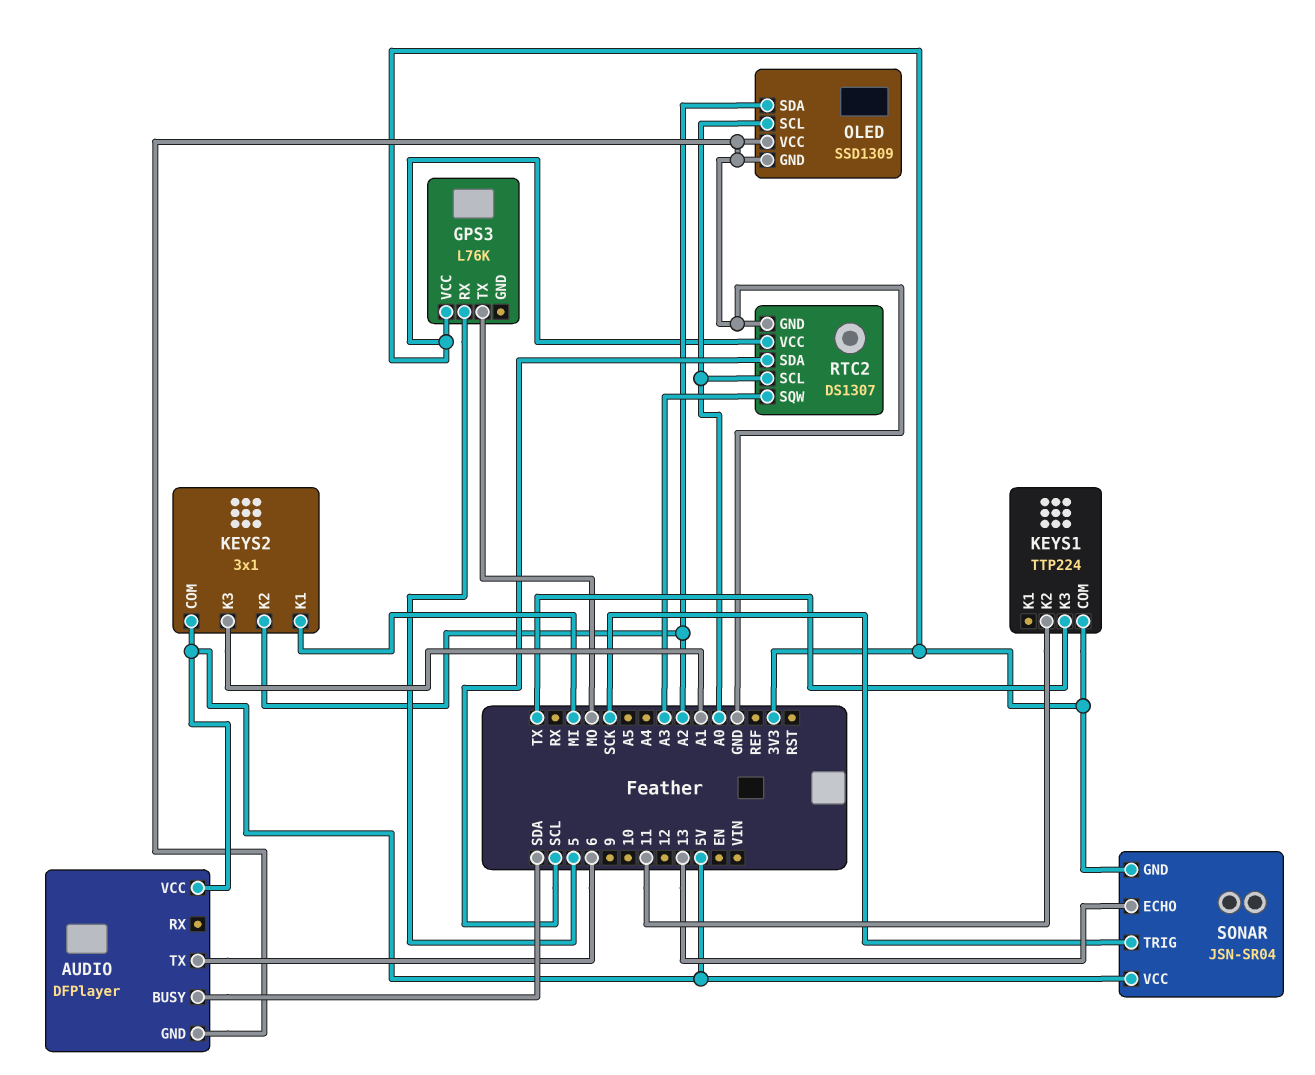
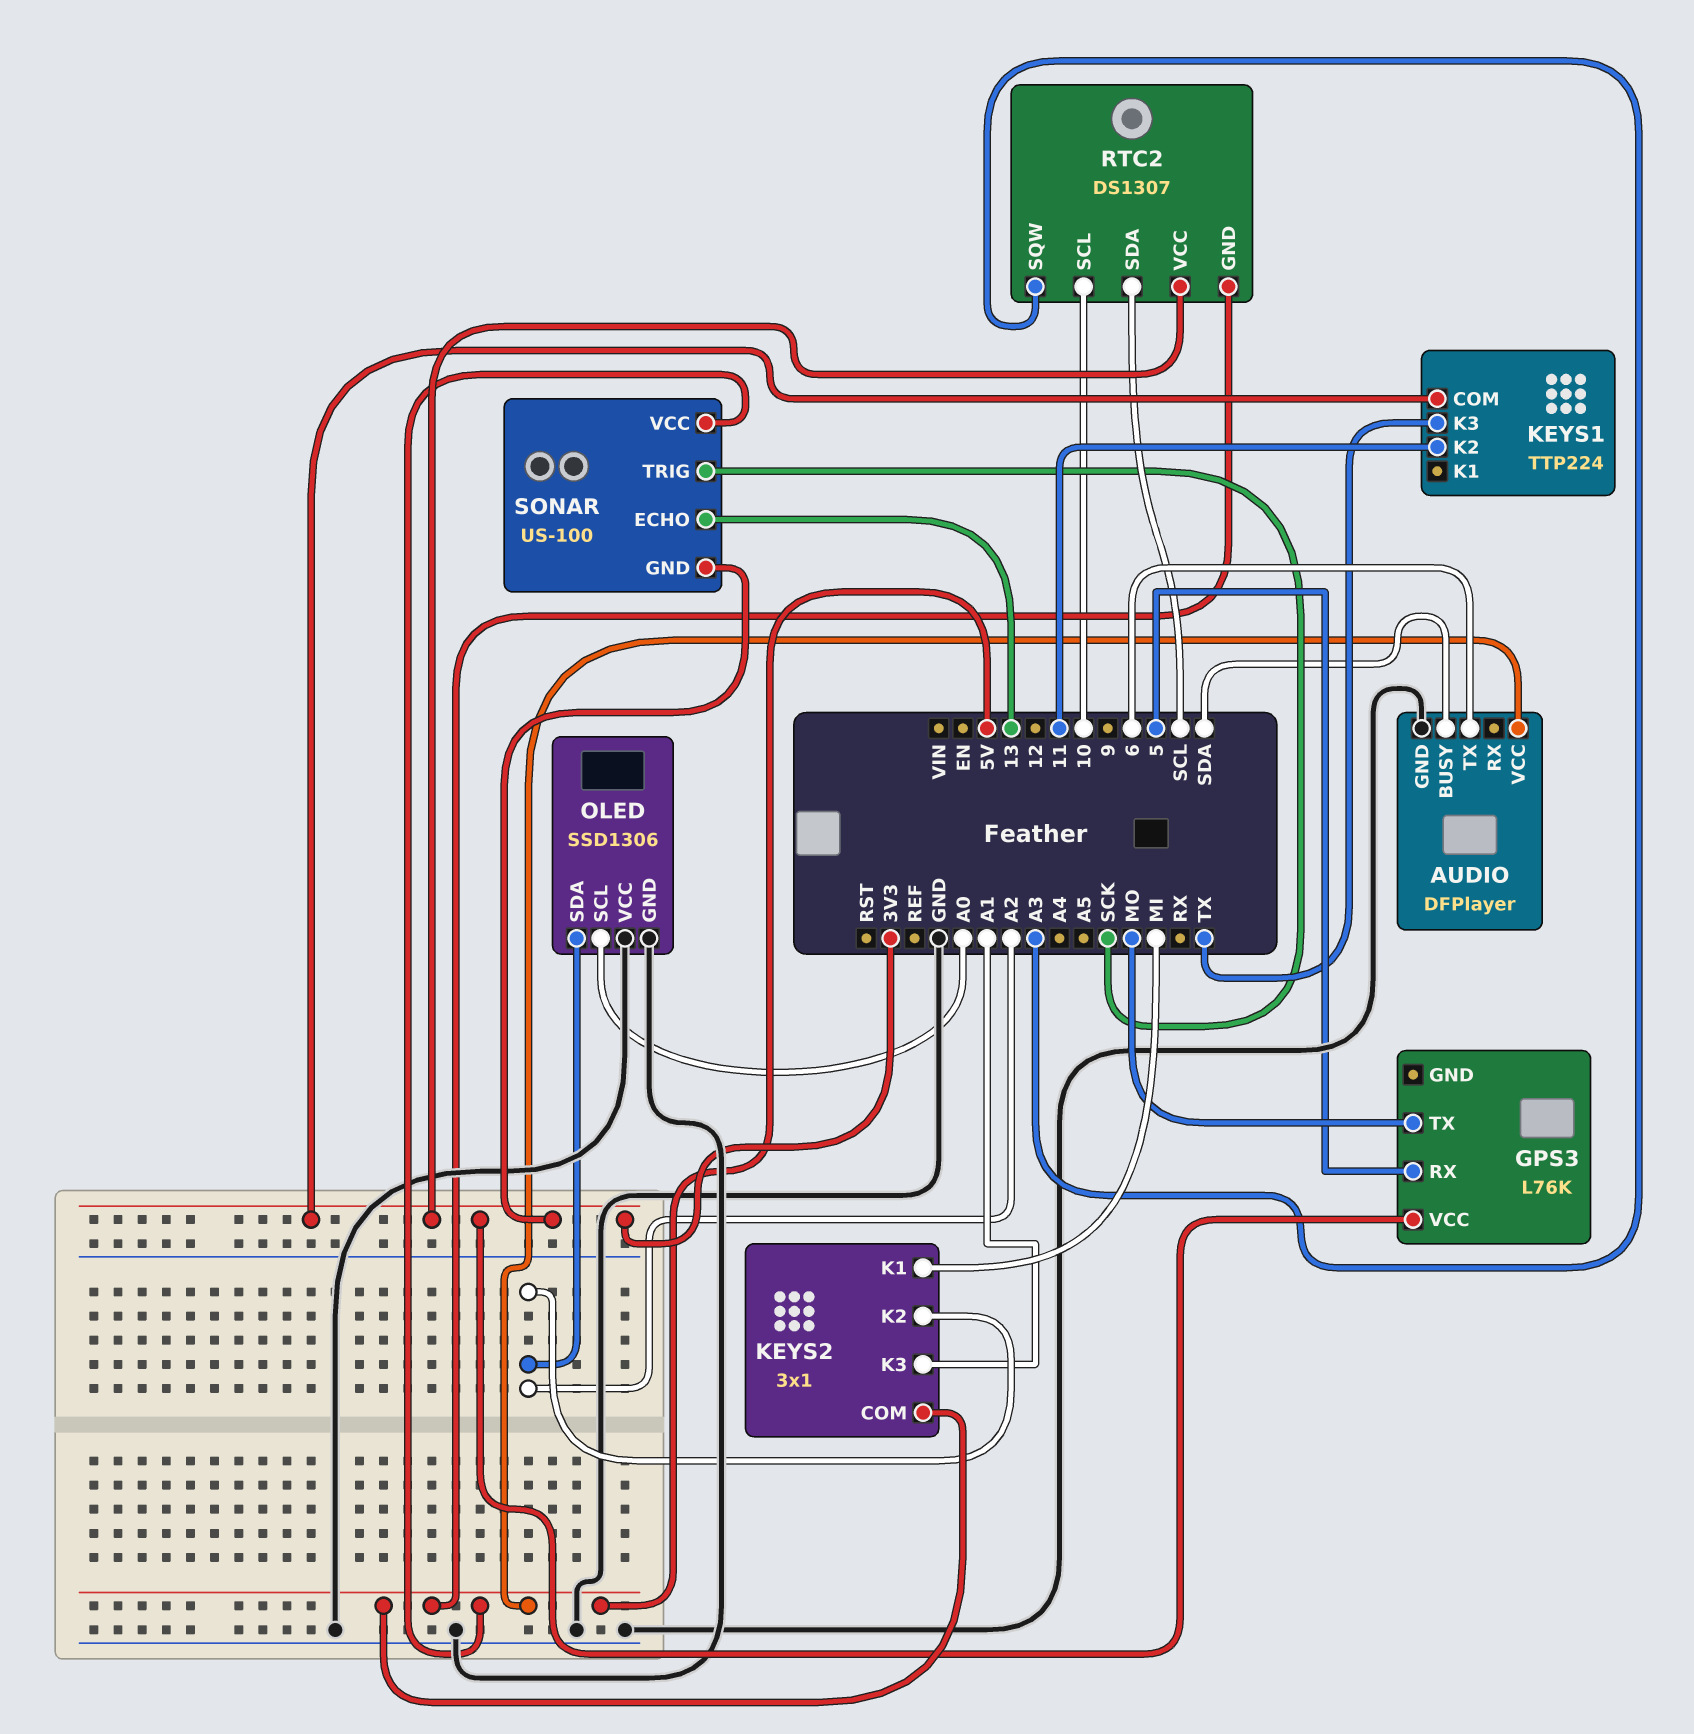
OLED: SSD1309 -> SSD1306
RTC2 pin GND: GND -> 5V
RTC2 pin SCL: A0 -> 10
SONAR: JSN-SR04 -> US-100

